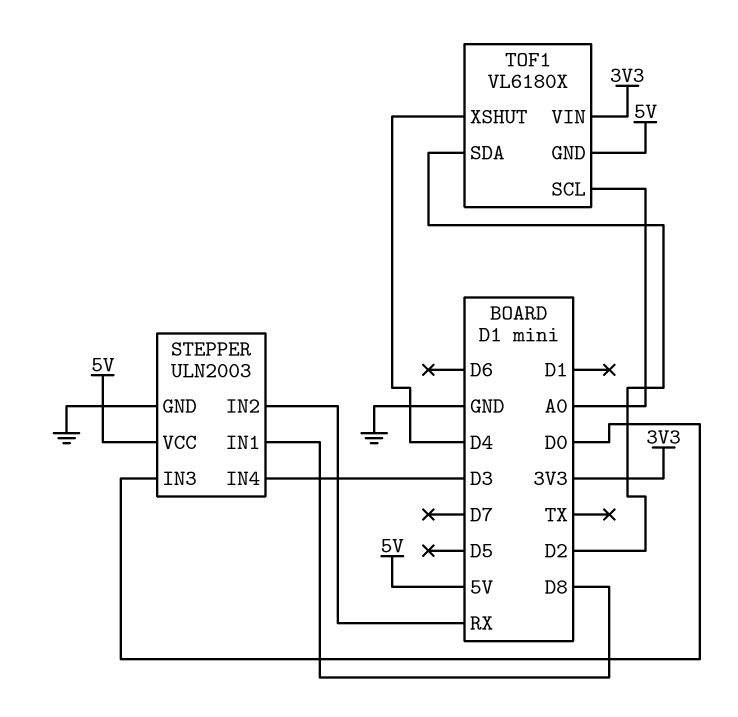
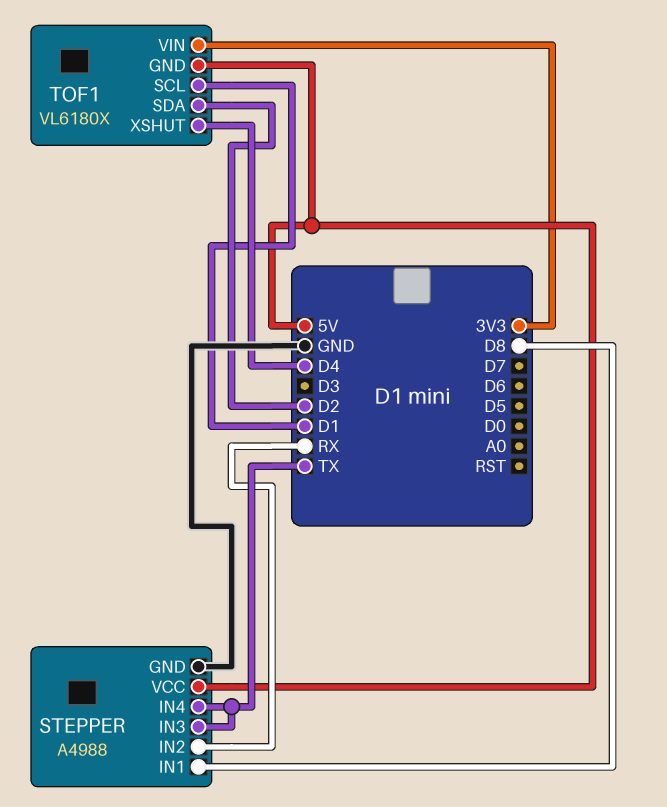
STEPPER: ULN2003 -> A4988
STEPPER pin IN3: D0 -> TX
STEPPER pin IN4: D3 -> TX
TOF1 pin SCL: A0 -> D1

